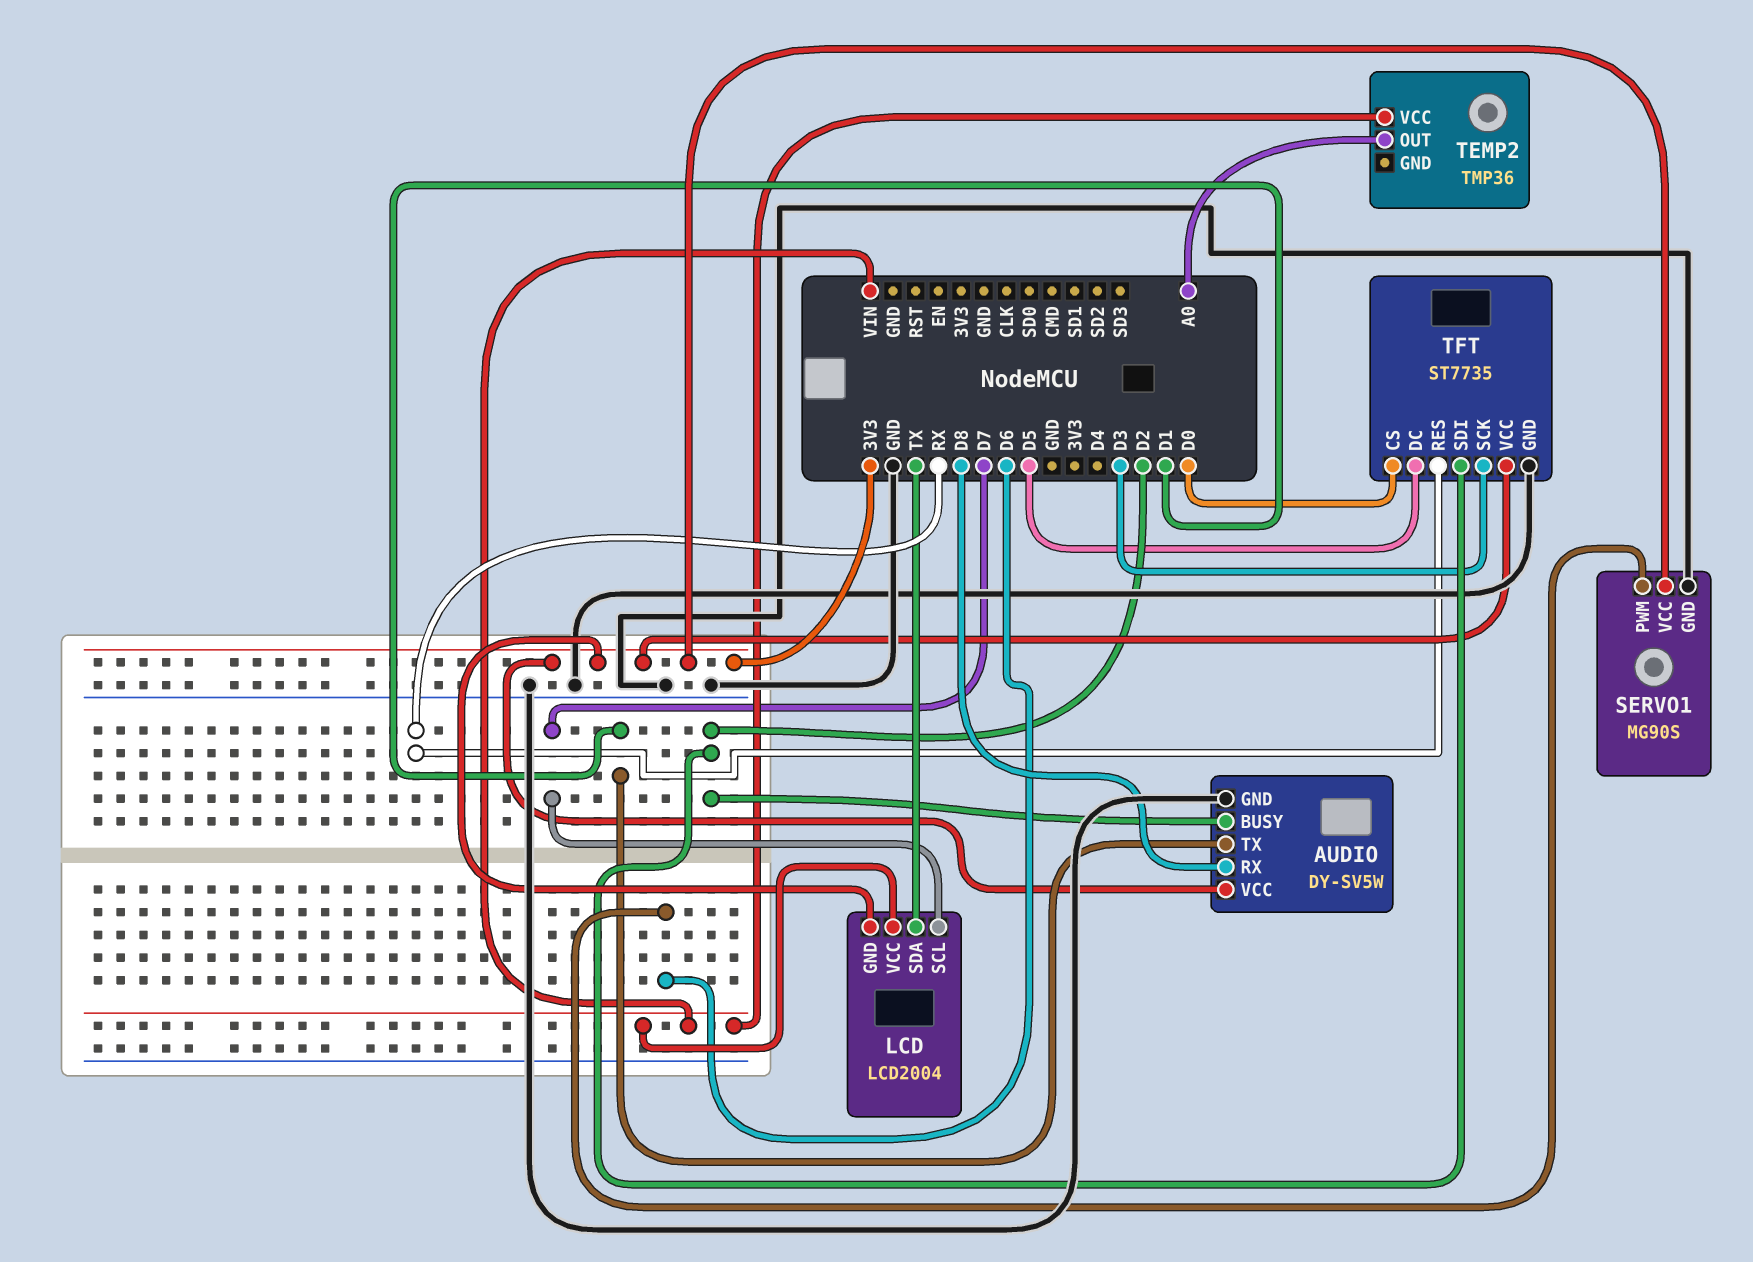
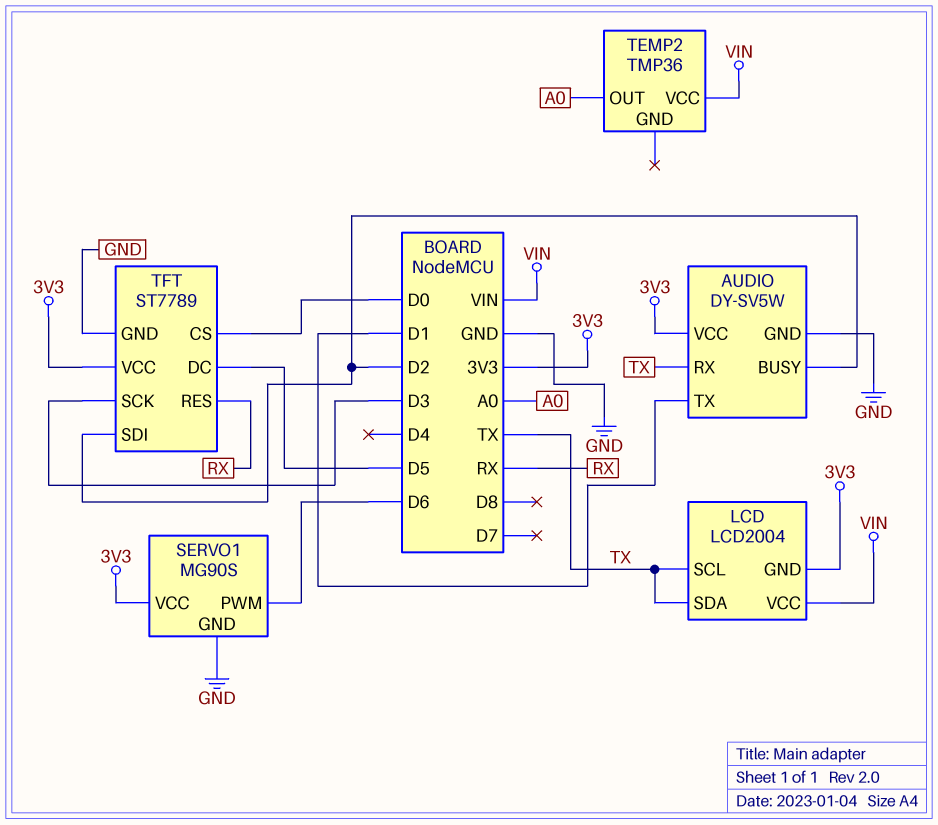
AUDIO pin RX: D8 -> TX
LCD pin SCL: D7 -> TX
TFT: ST7735 -> ST7789

